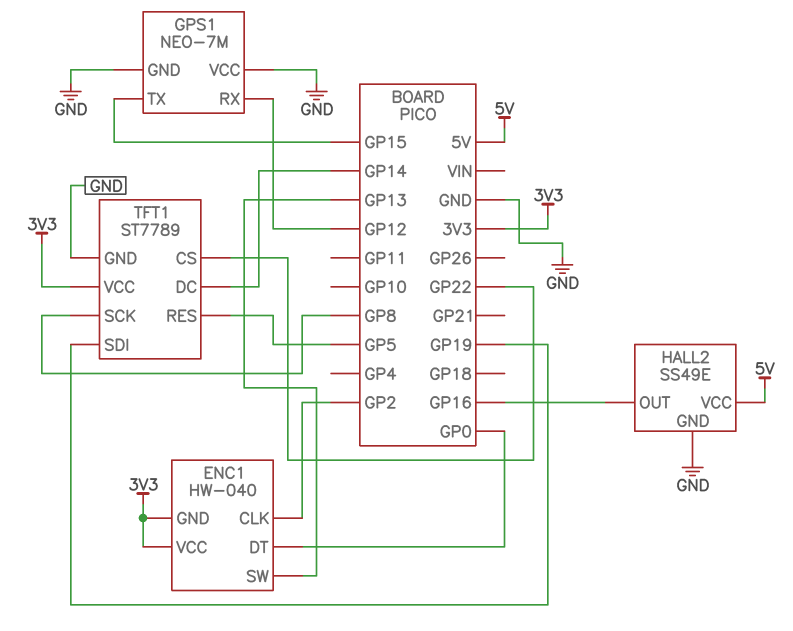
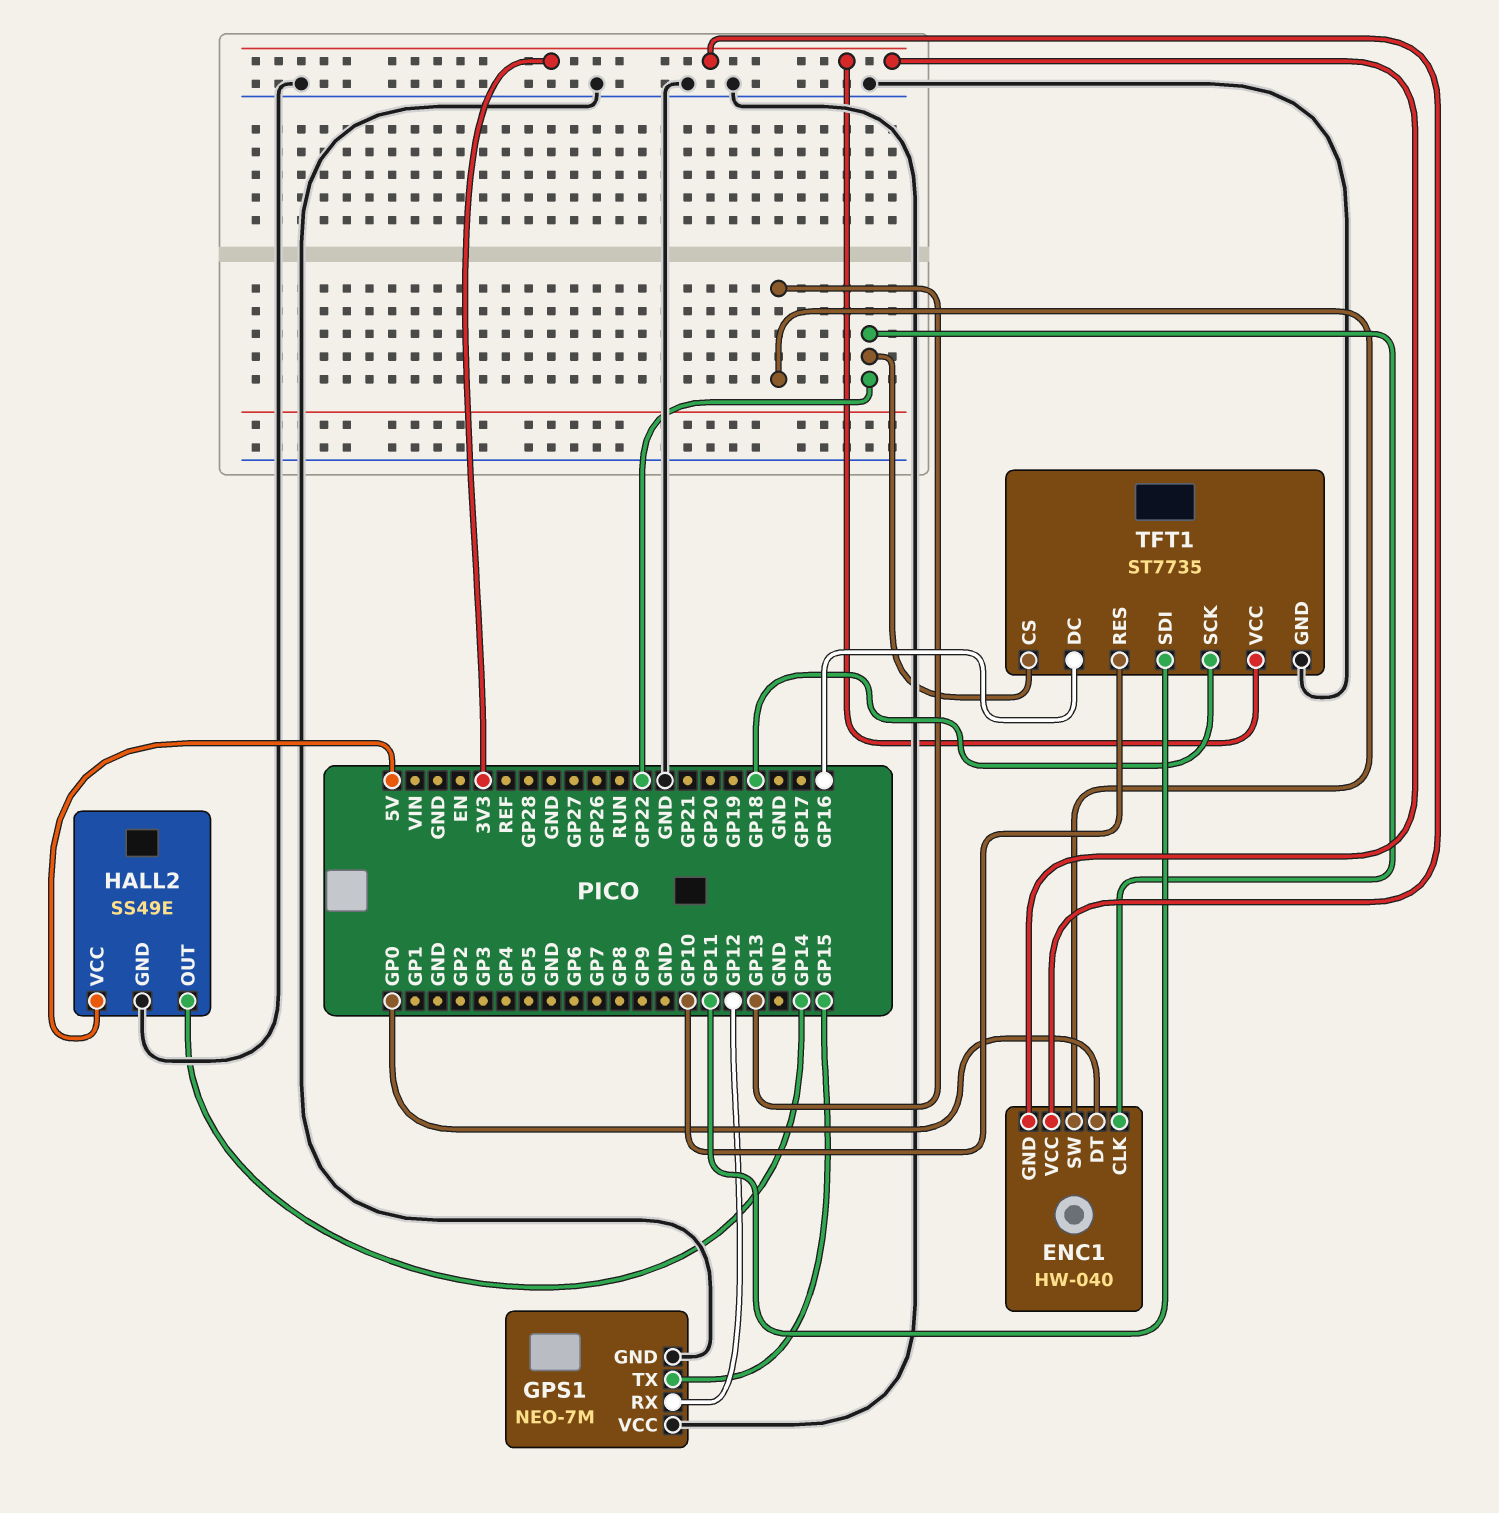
ENC1 pin CLK: GP2 -> GP22
HALL2 pin OUT: GP16 -> GP14
TFT1: ST7789 -> ST7735
TFT1 pin DC: GP14 -> GP16
TFT1 pin RES: GP5 -> GP10
TFT1 pin SCK: GP8 -> GP18
TFT1 pin SDI: GP19 -> GP11

